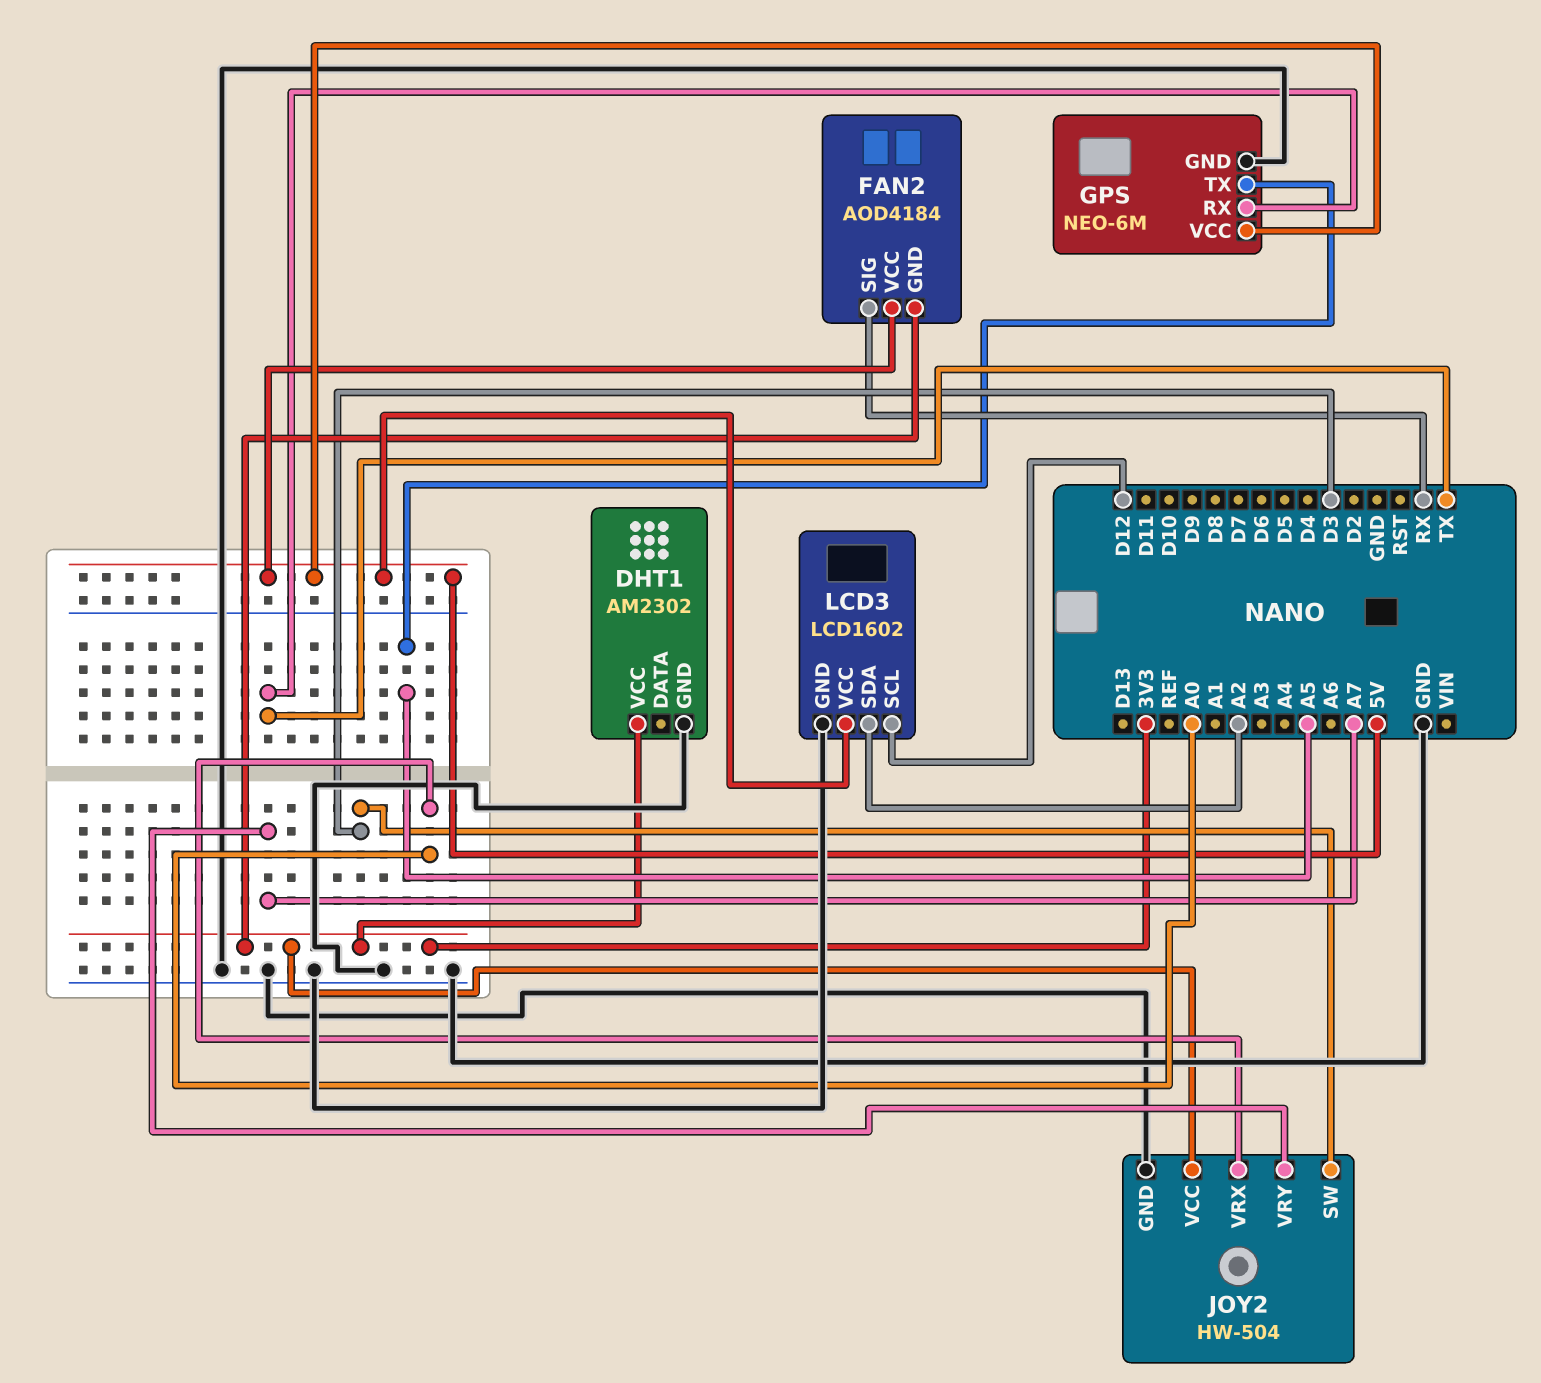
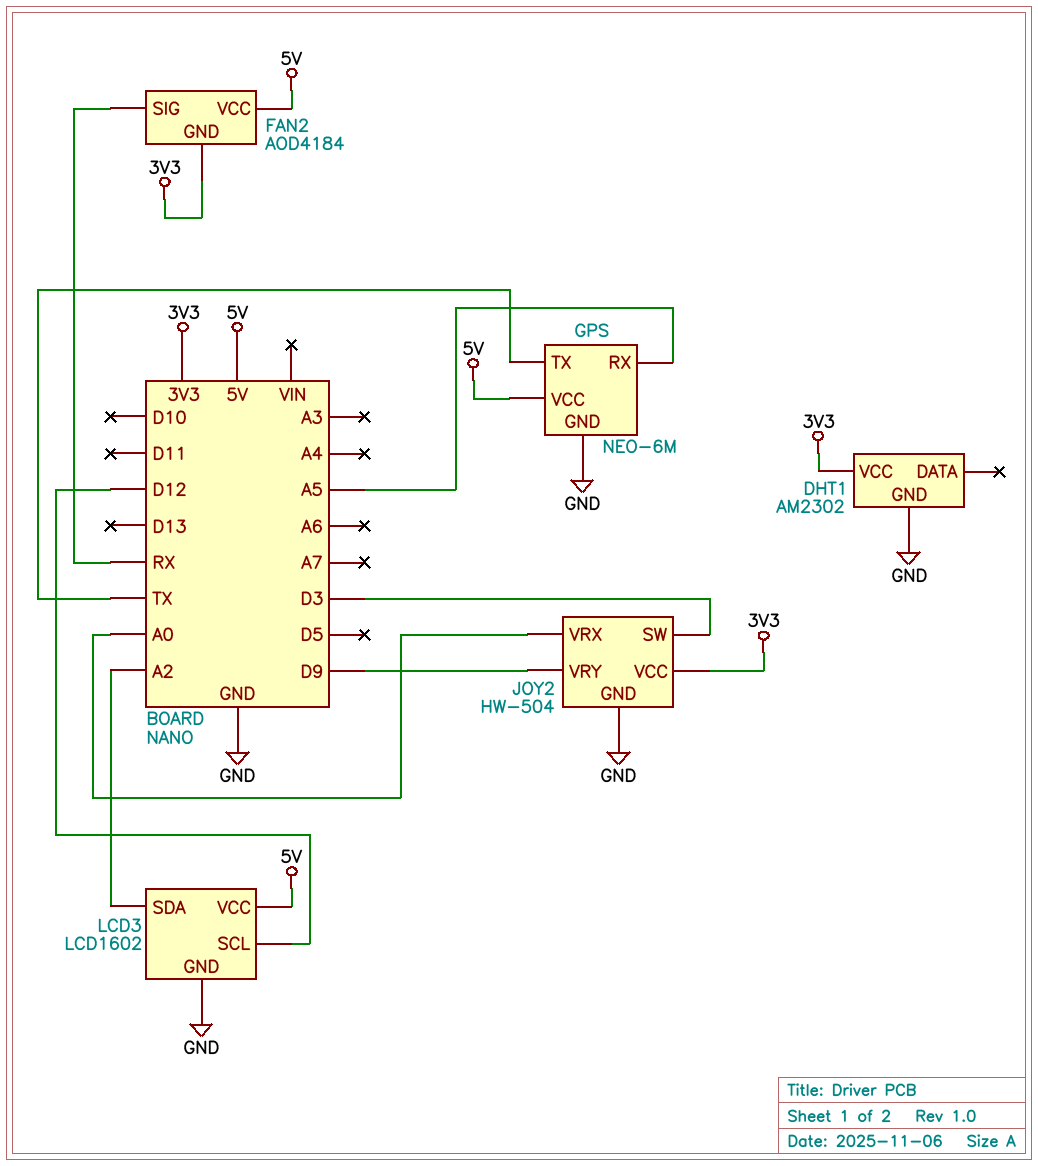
GPS pin RX: TX -> A5
GPS pin TX: A5 -> TX
JOY2 pin VRY: A7 -> D9

